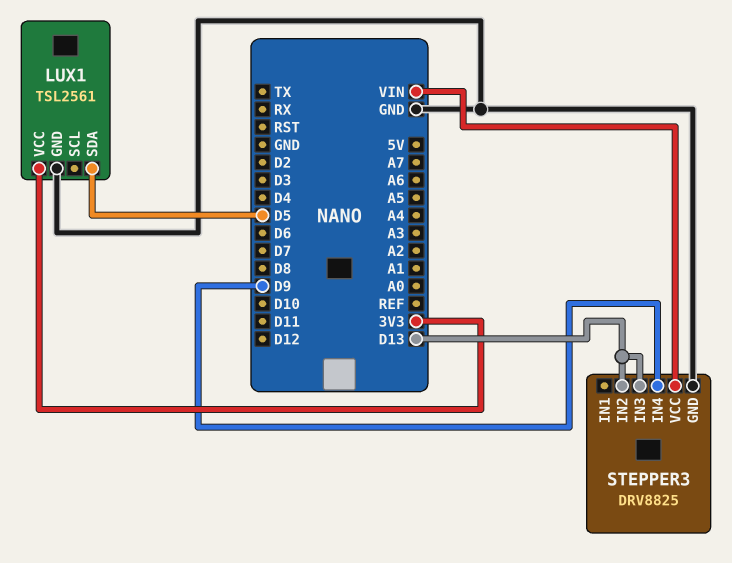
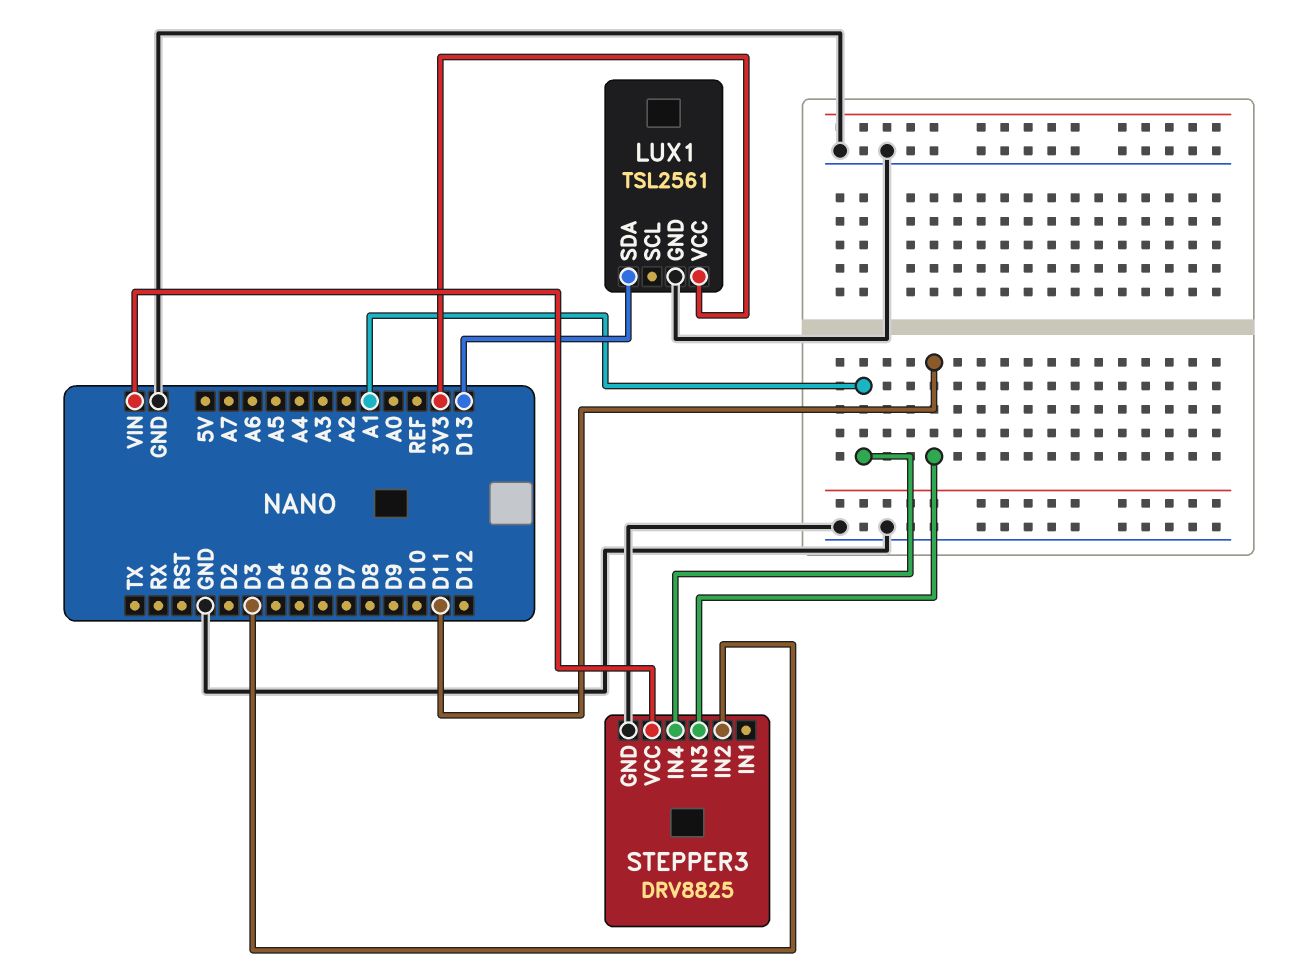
LUX1 pin SDA: D5 -> D13
STEPPER3 pin IN2: D13 -> D3
STEPPER3 pin IN3: D13 -> D11
STEPPER3 pin IN4: D9 -> A1

